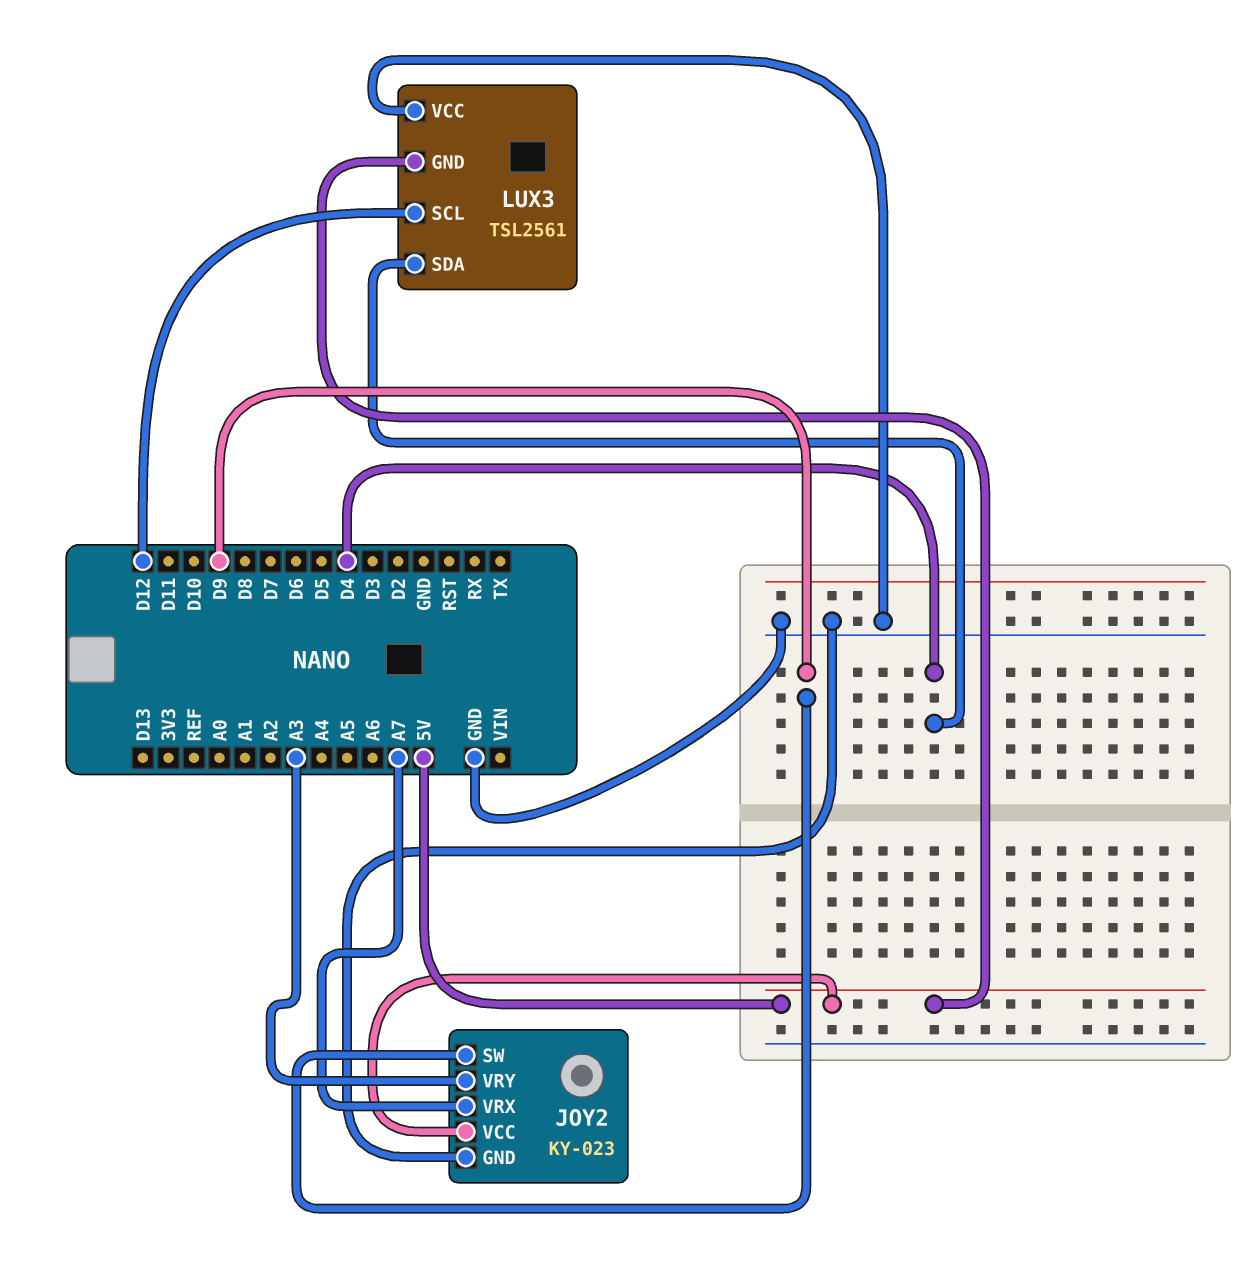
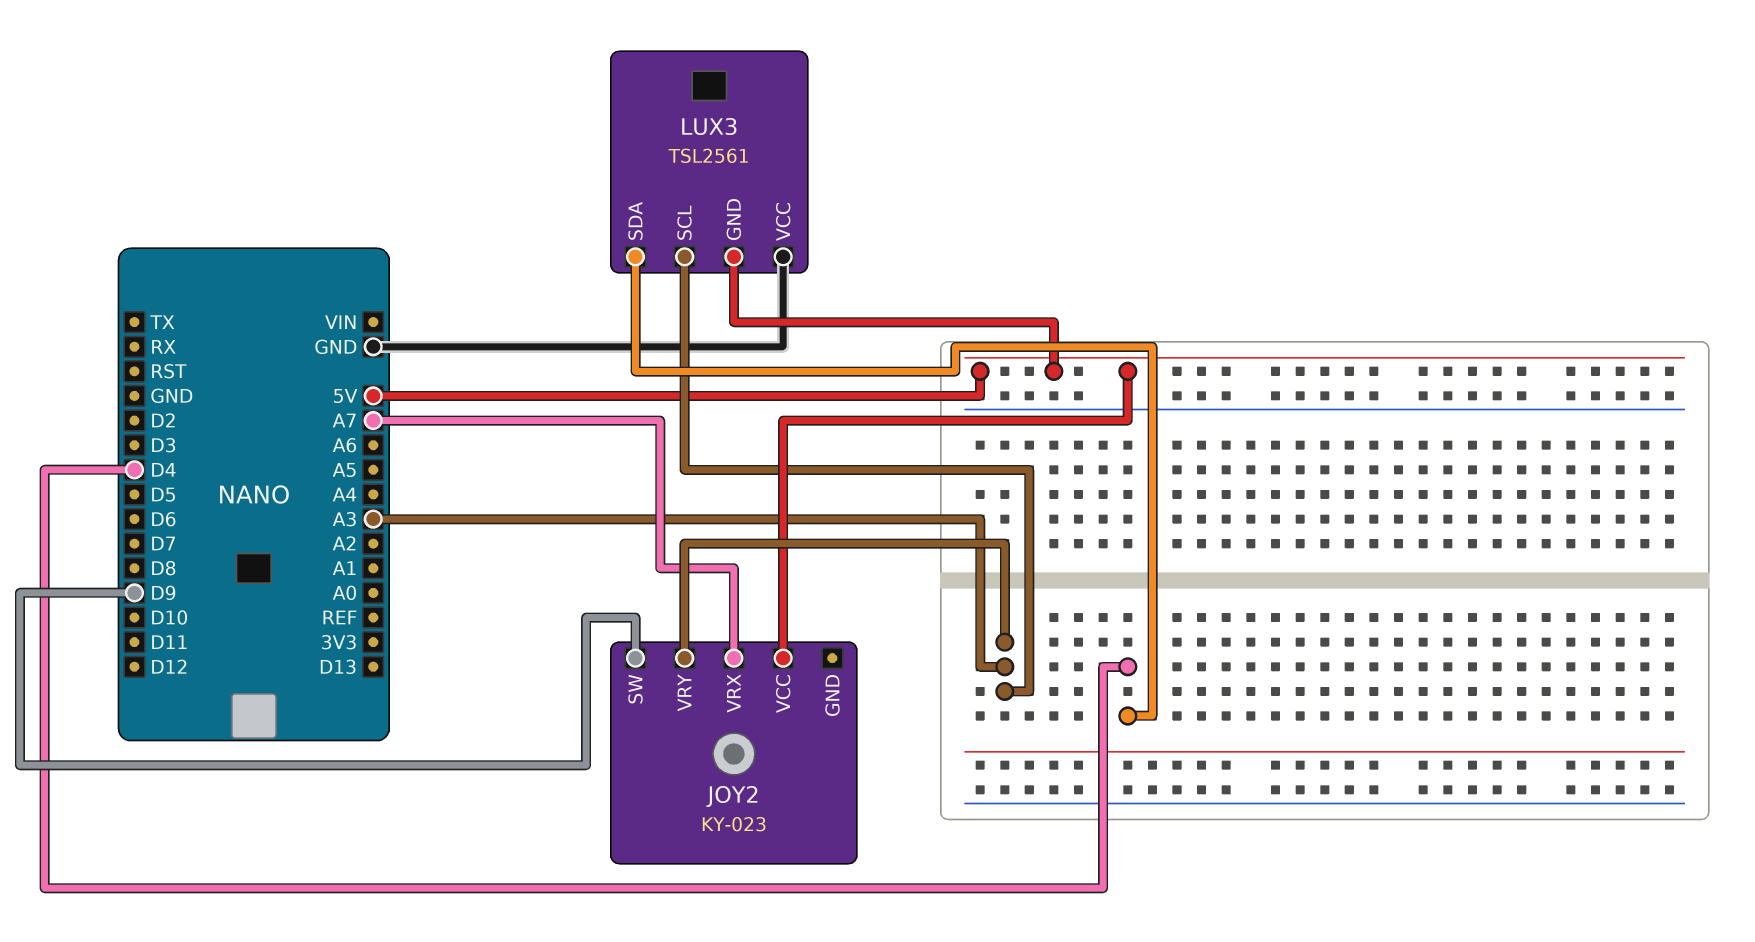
JOY2 pin GND: GND -> none
LUX3 pin SCL: D12 -> A3

